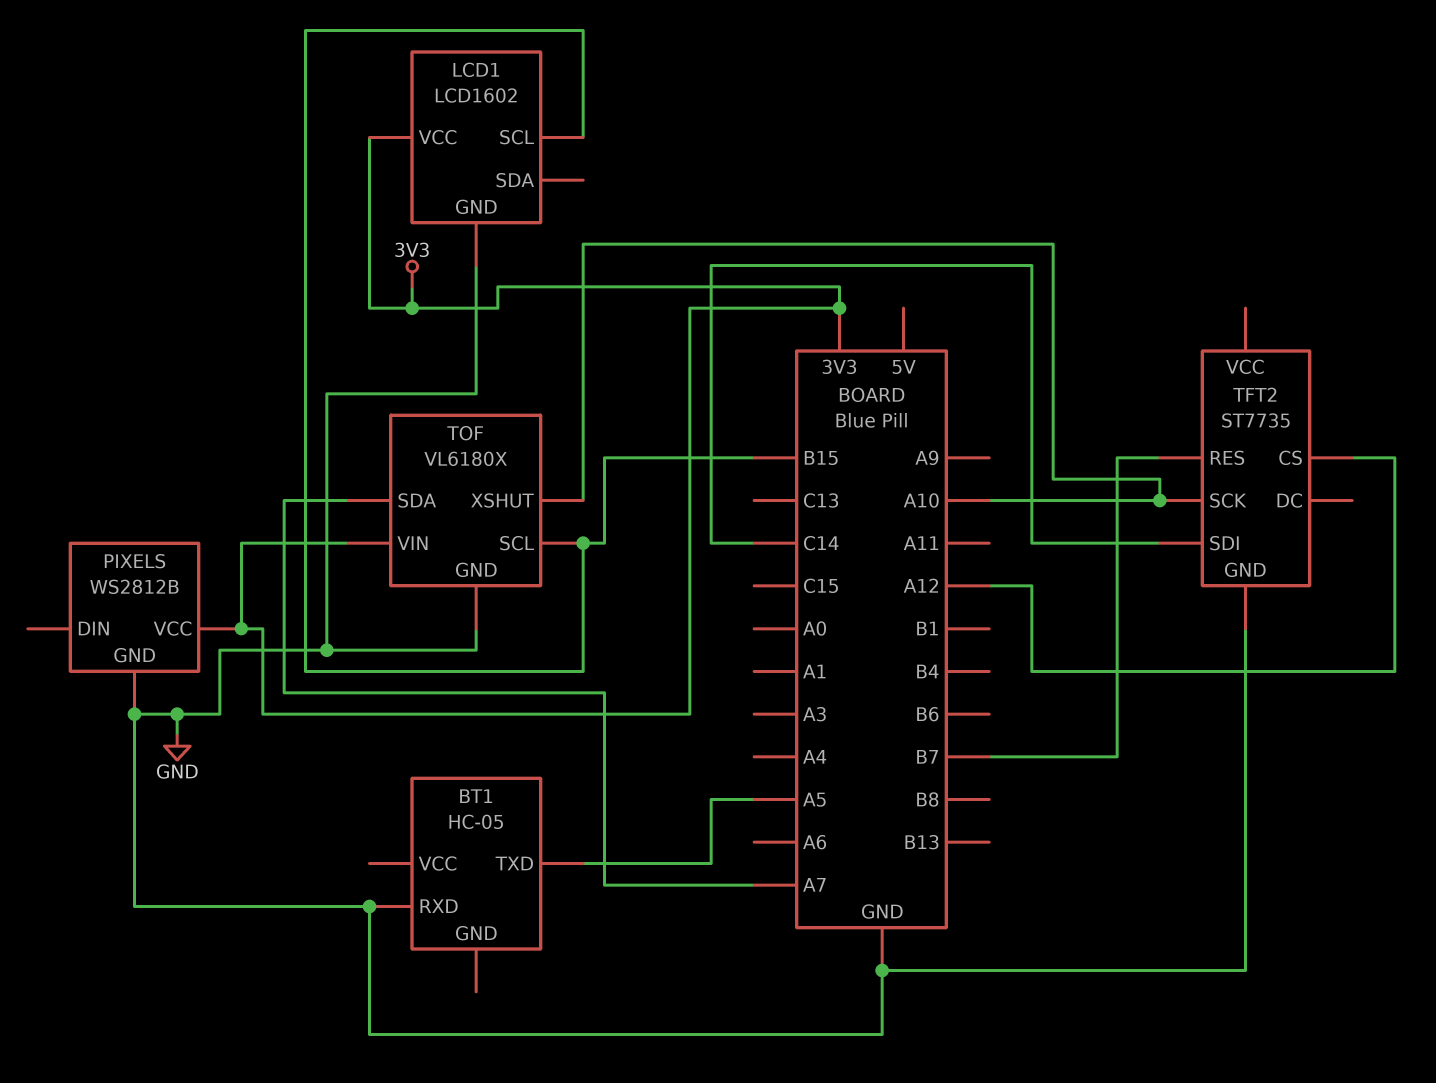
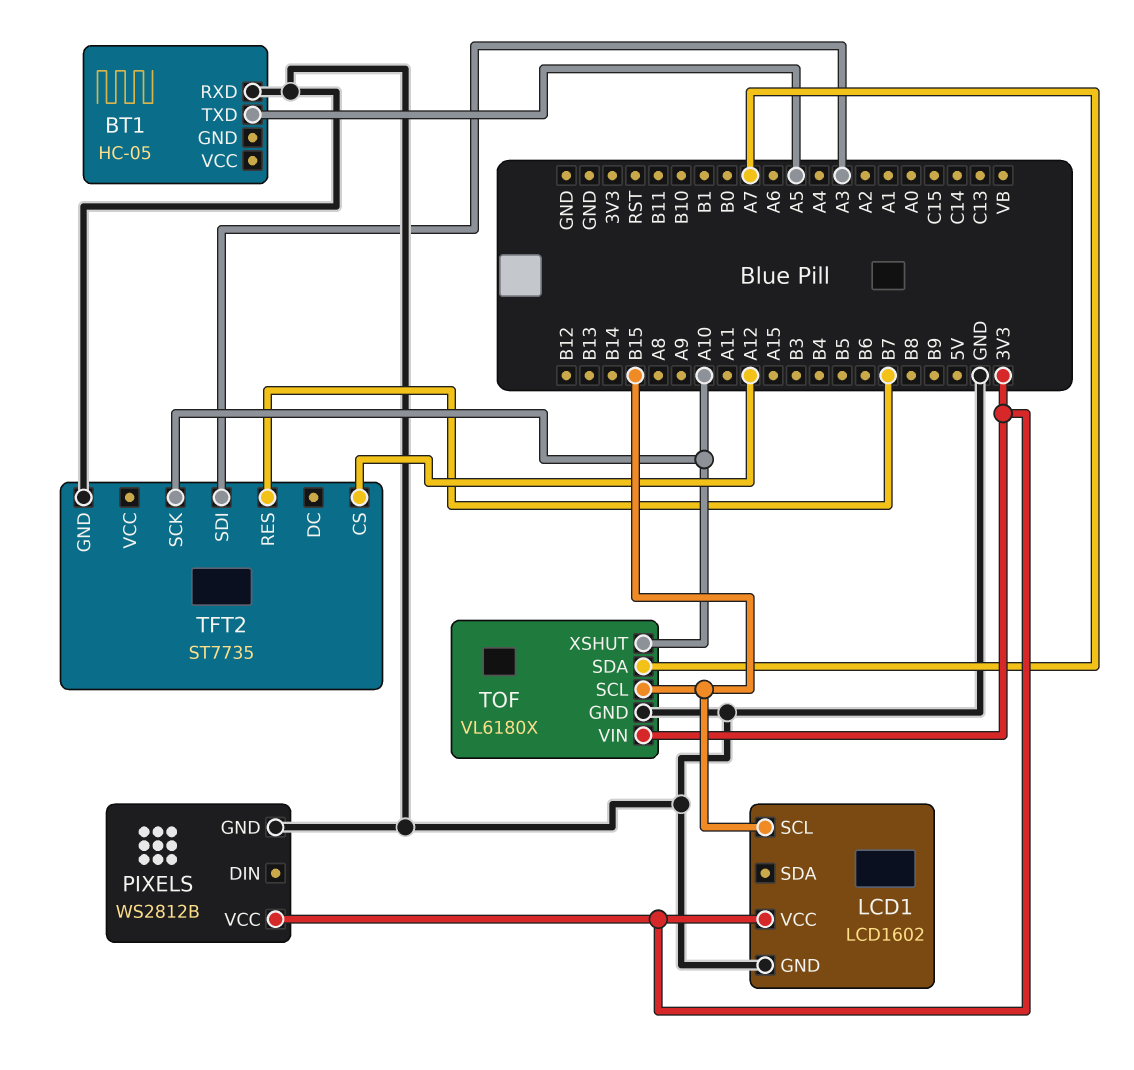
TFT2 pin SDI: C14 -> A3

